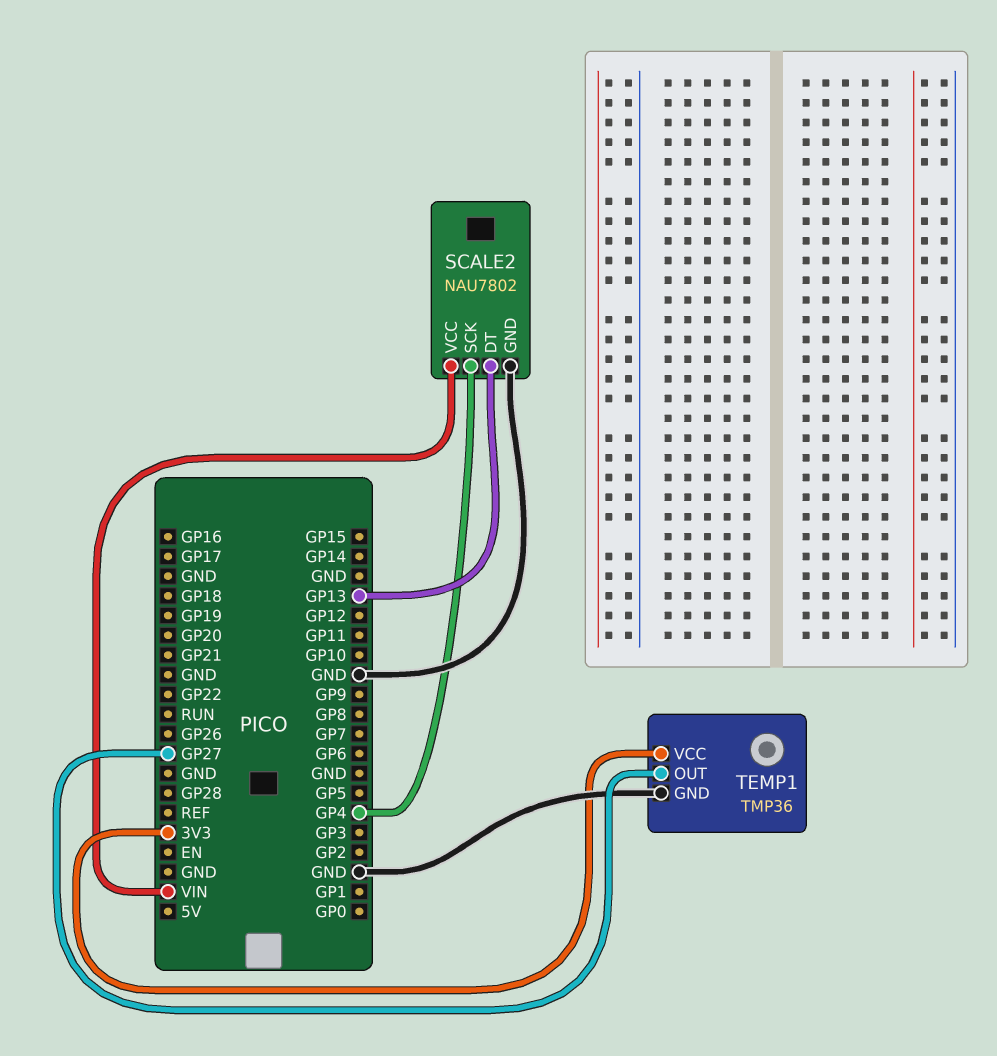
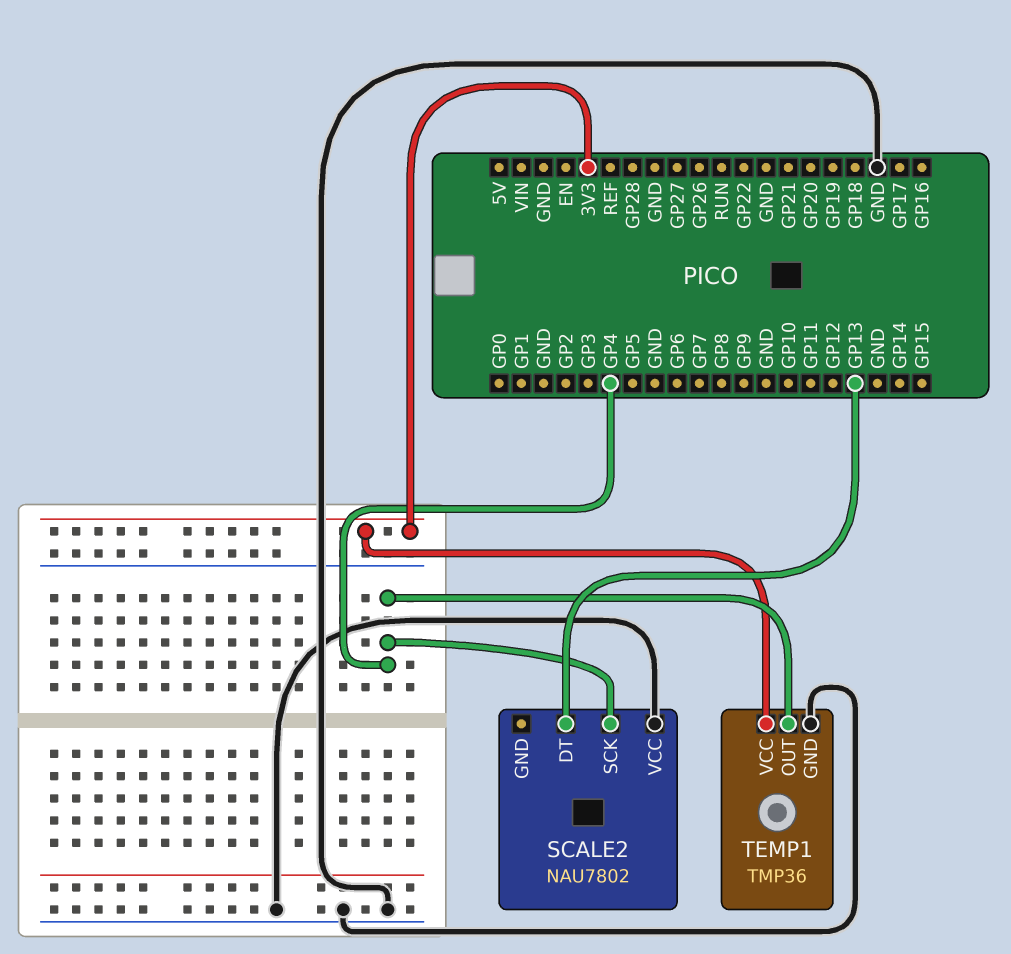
SCALE2 pin GND: GND -> none
SCALE2 pin VCC: VIN -> GND
TEMP1 pin OUT: GP27 -> GP4

